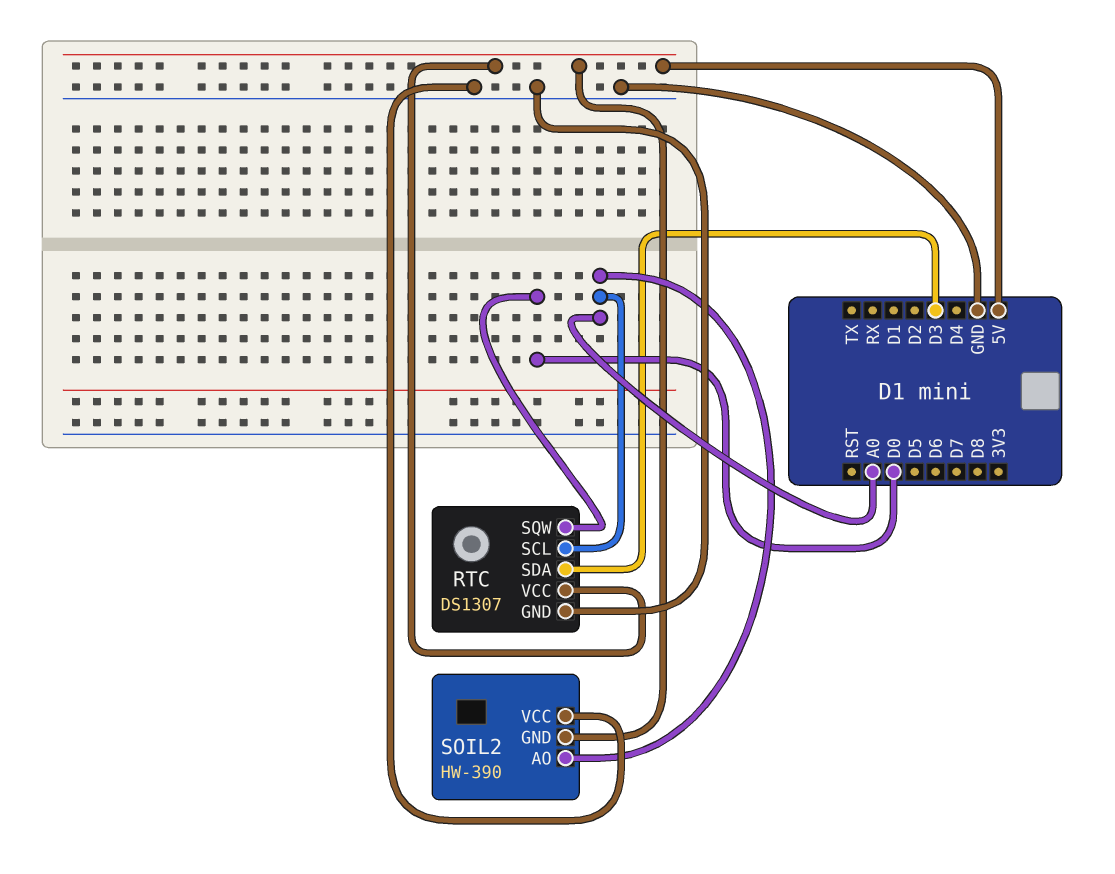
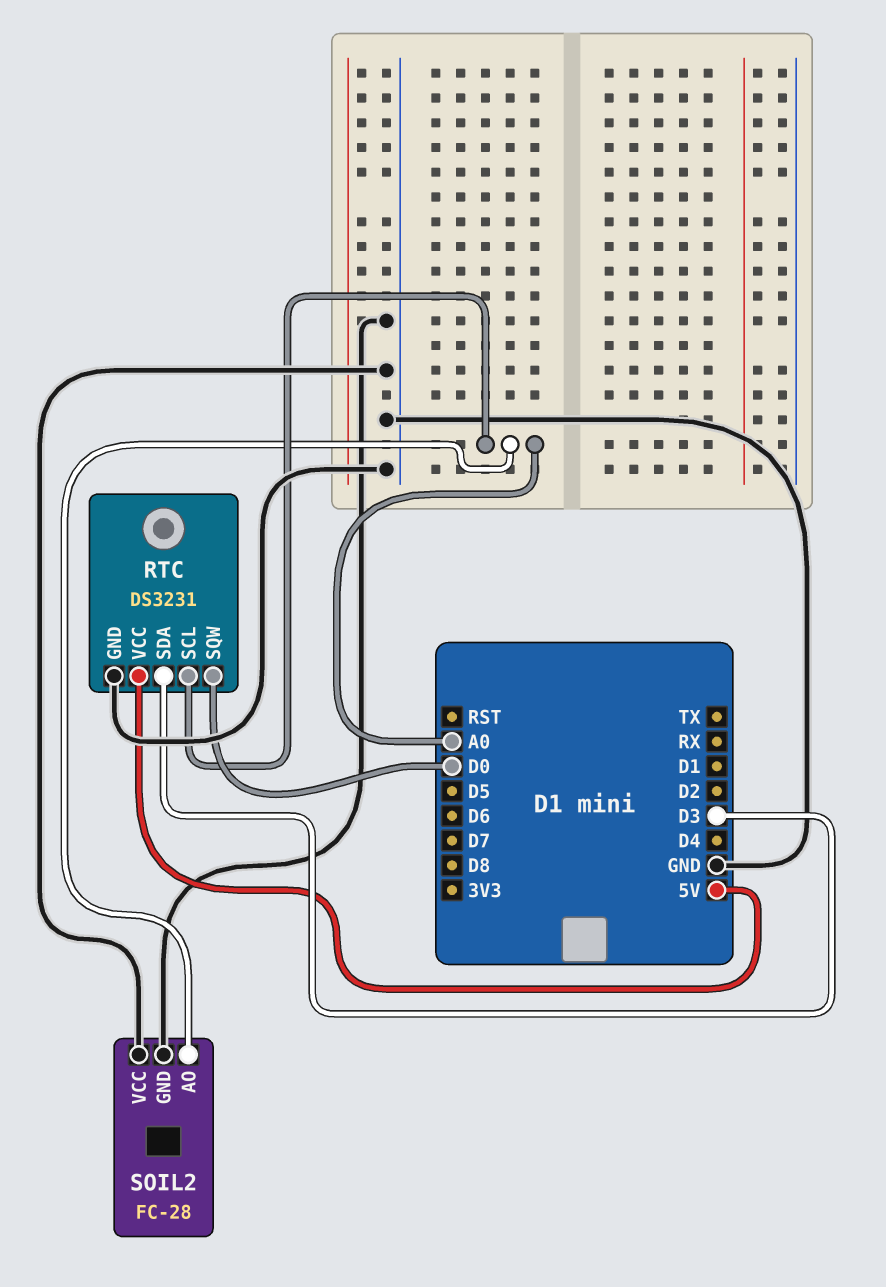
RTC: DS1307 -> DS3231
SOIL2: HW-390 -> FC-28
SOIL2 pin GND: 5V -> GND

